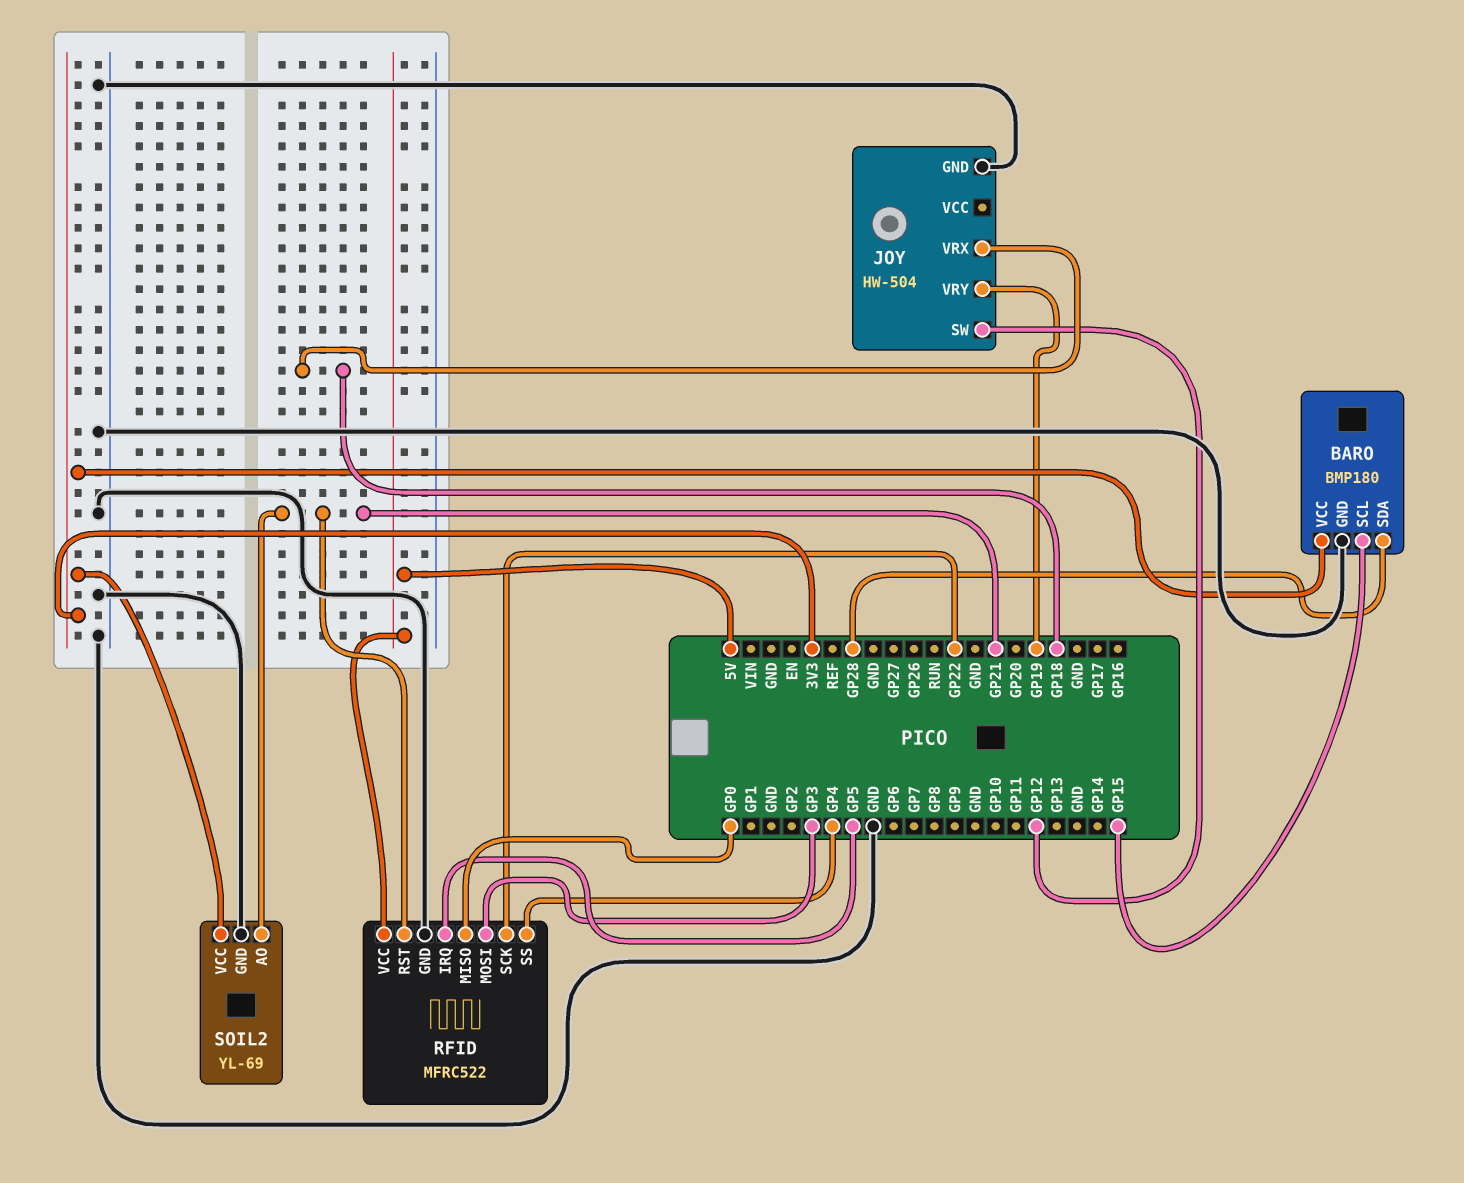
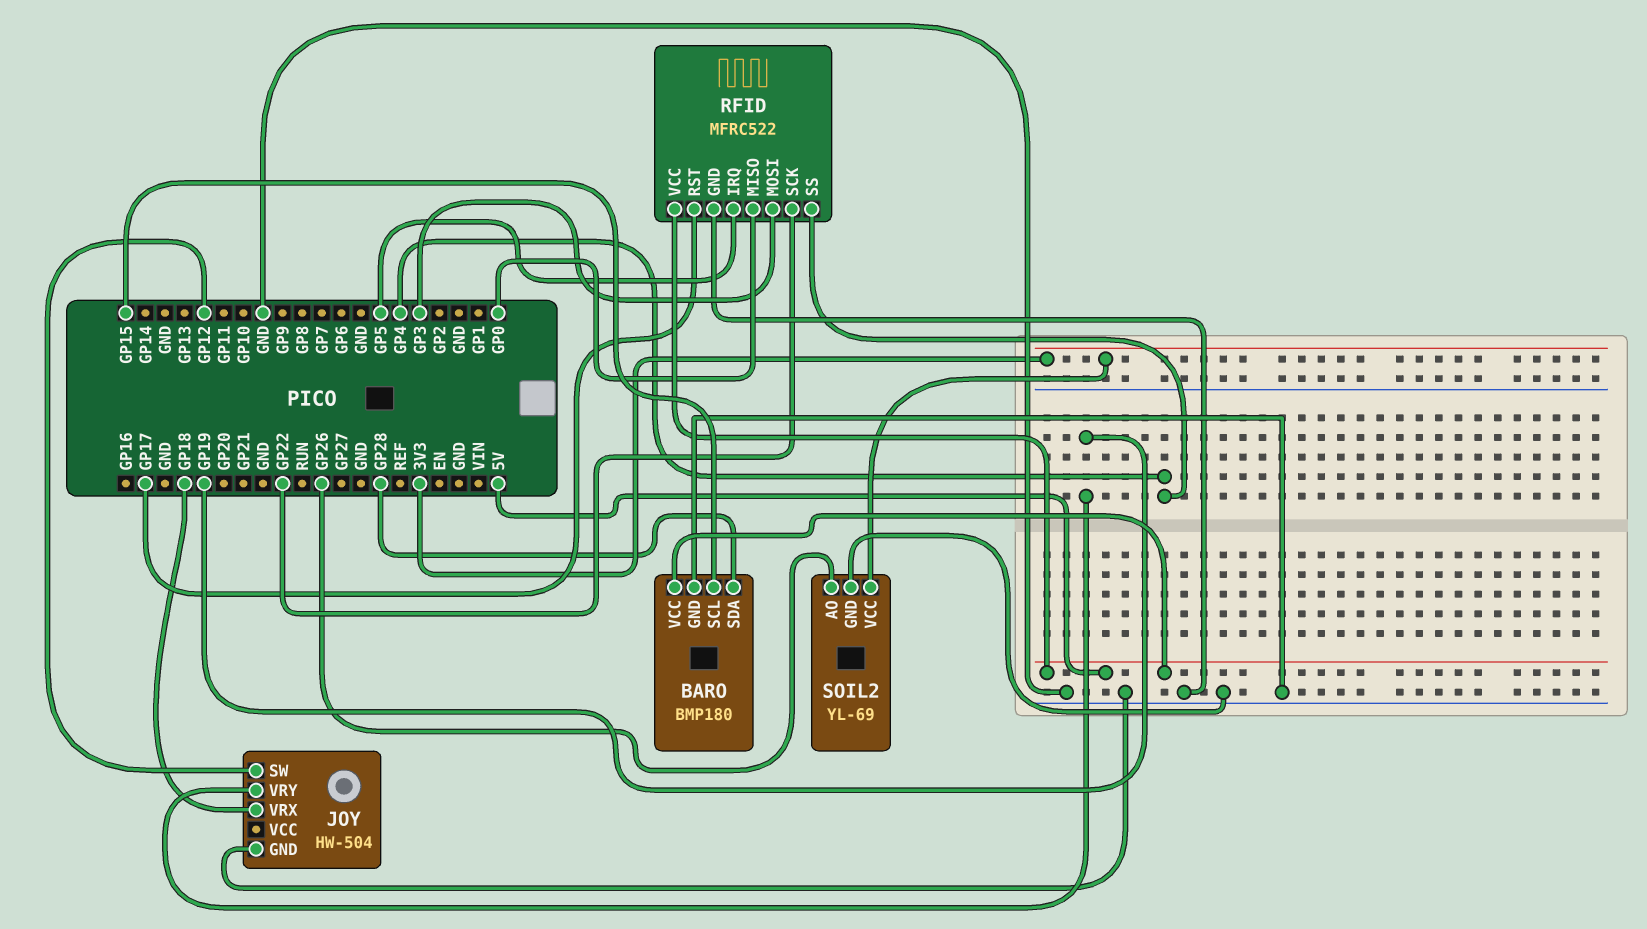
BARO pin VCC: 3V3 -> 5V
RFID pin RST: GP21 -> GP17
SOIL2 pin AO: GP21 -> GP26

